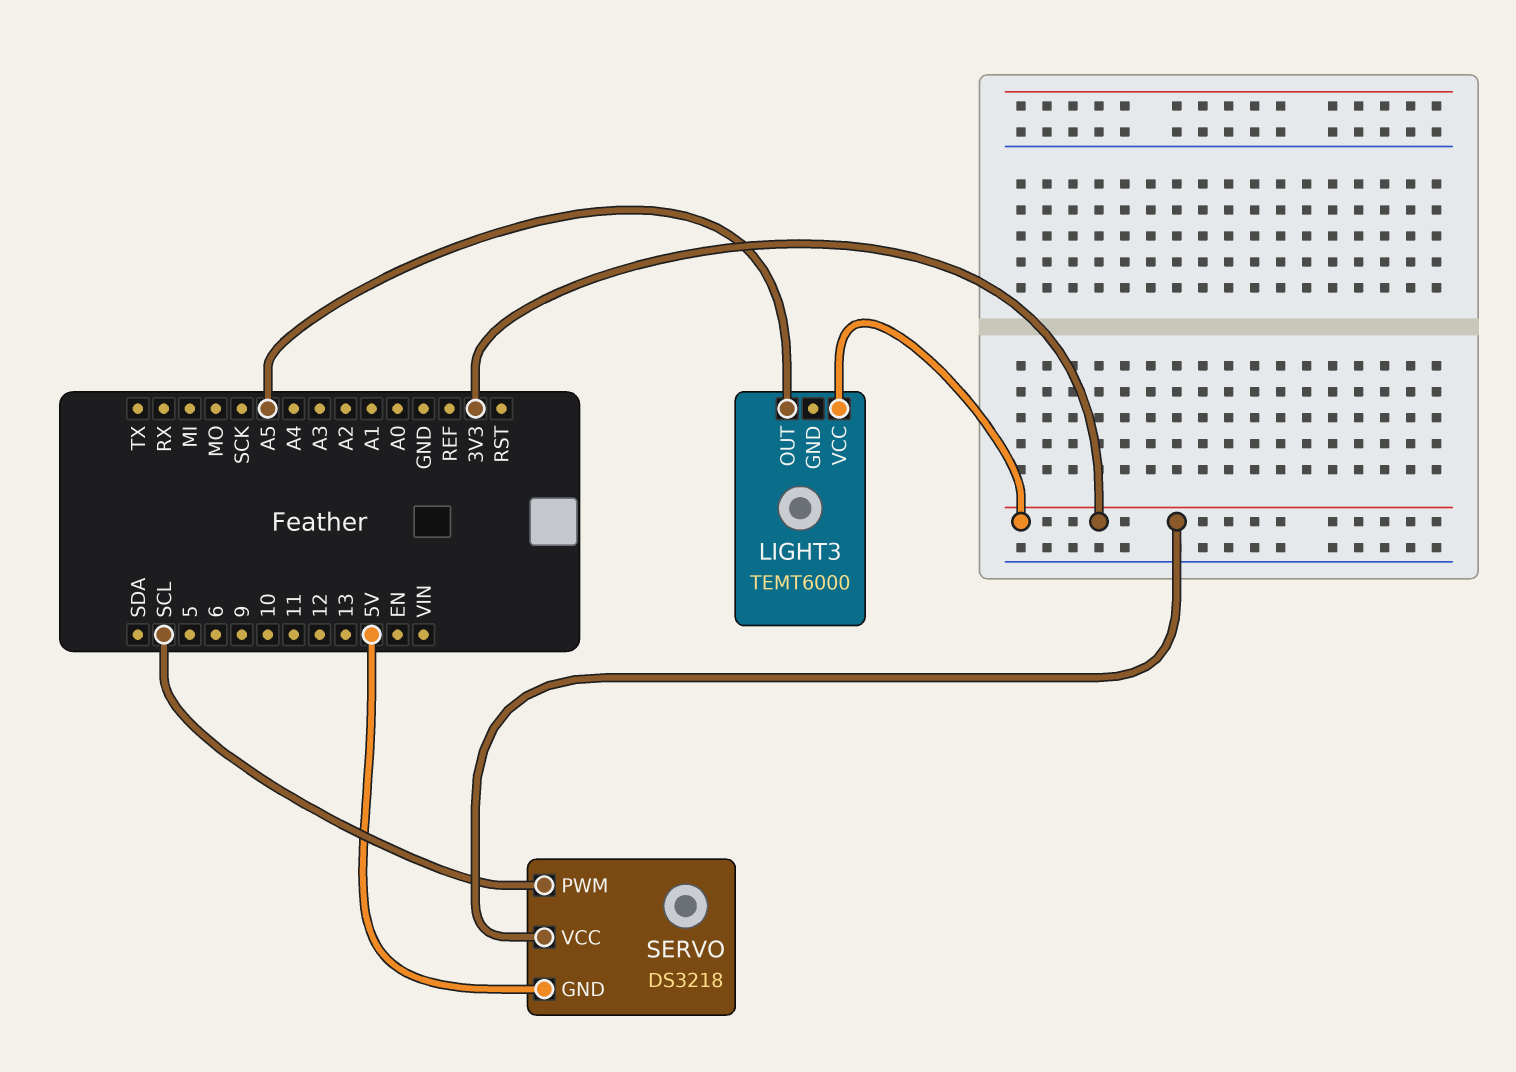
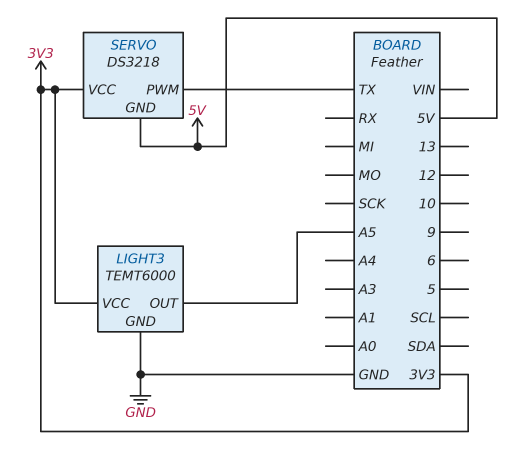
LIGHT3 pin GND: none -> GND
SERVO pin PWM: SCL -> TX

